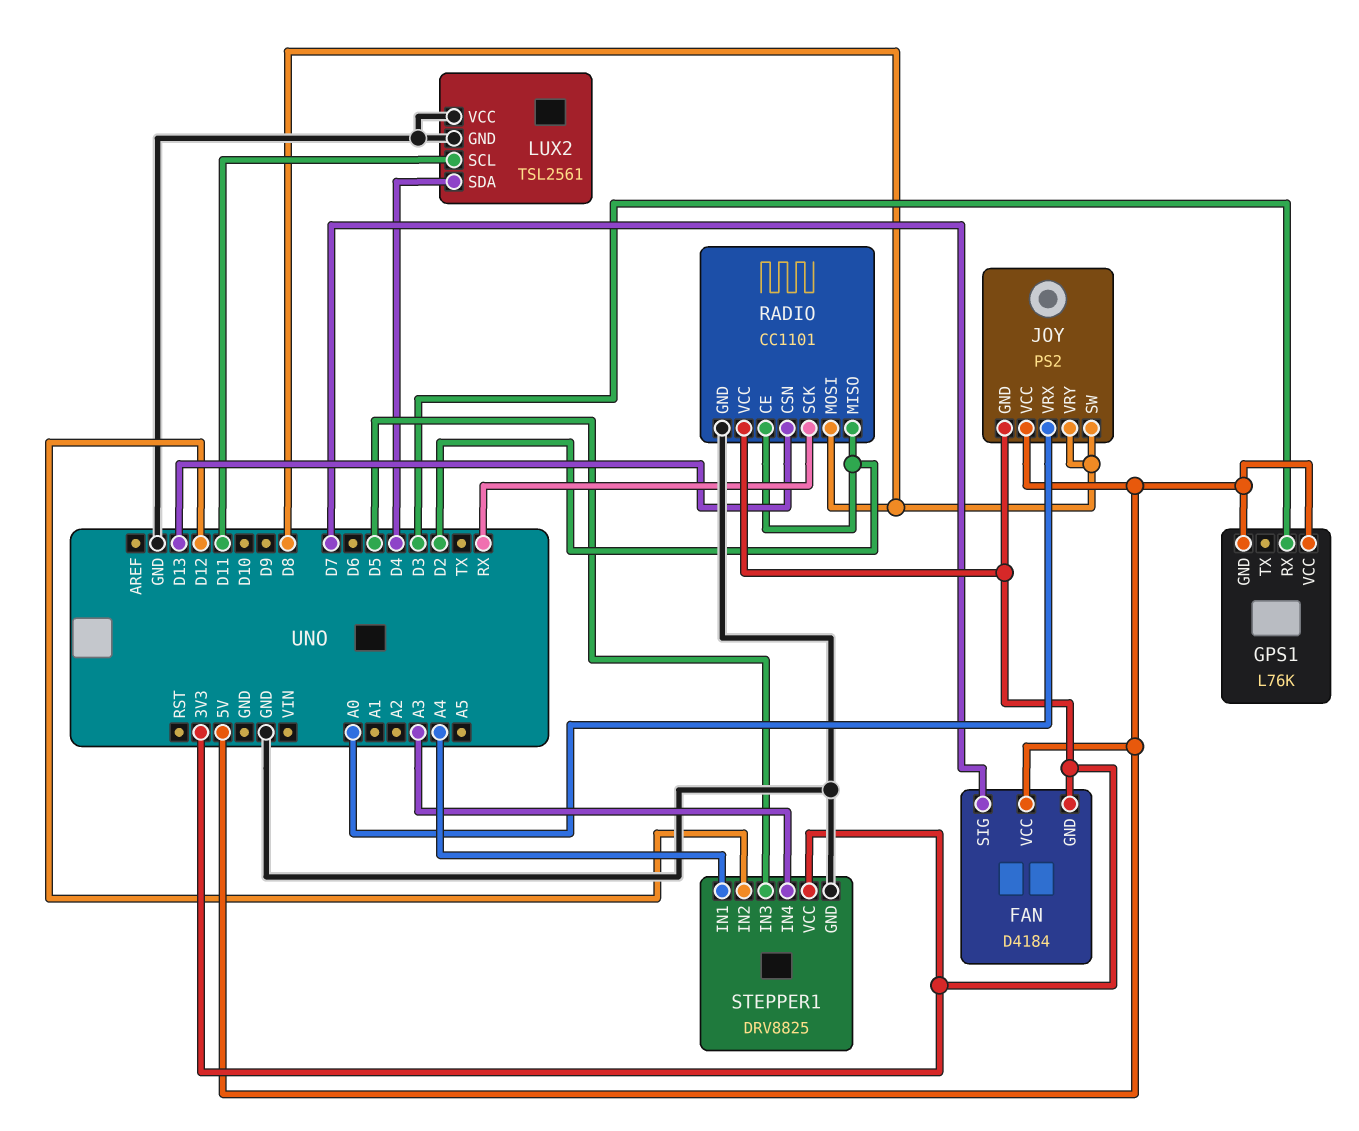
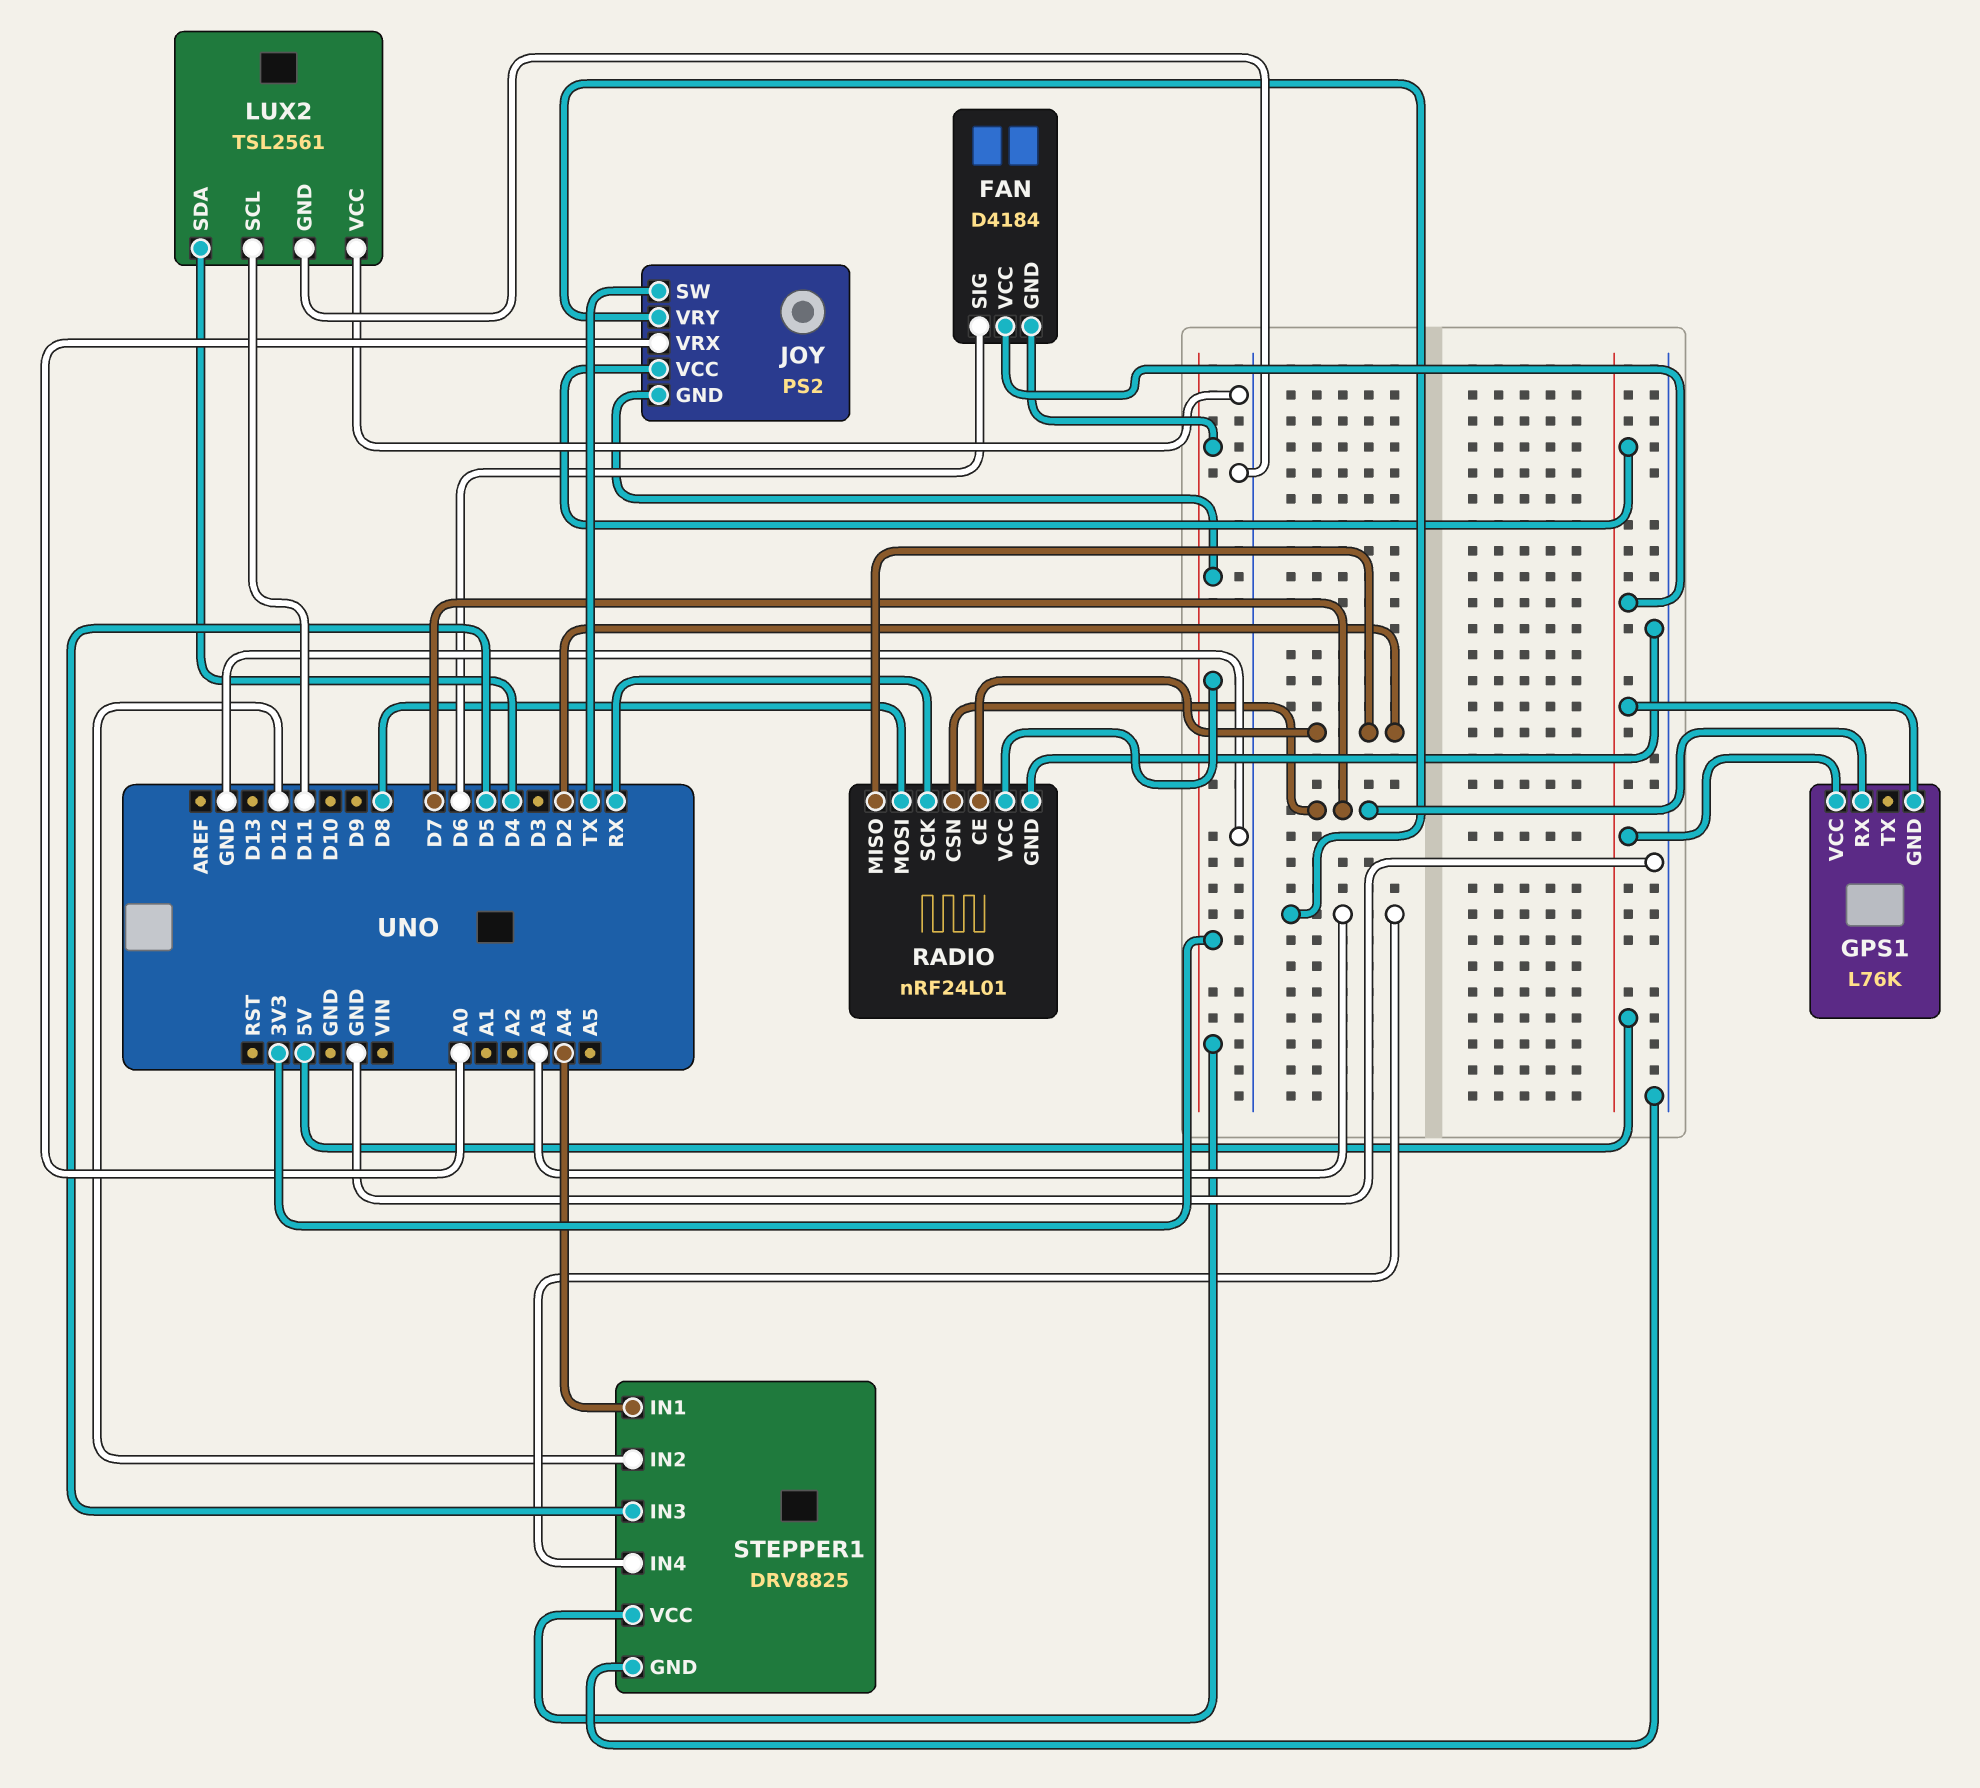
FAN pin SIG: D7 -> D6
GPS1 pin RX: D3 -> D7
JOY pin SW: D8 -> TX
JOY pin VRY: D8 -> A3
RADIO: CC1101 -> nRF24L01
RADIO pin CSN: D13 -> D7

